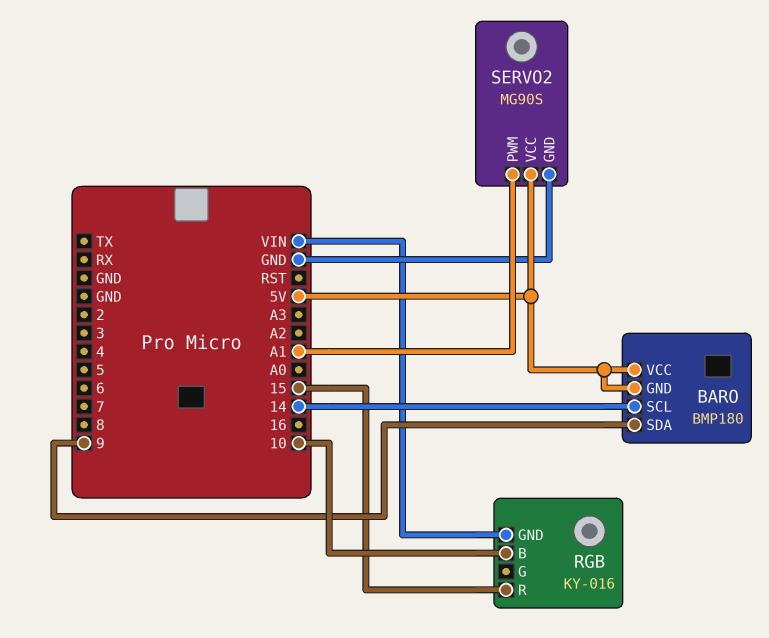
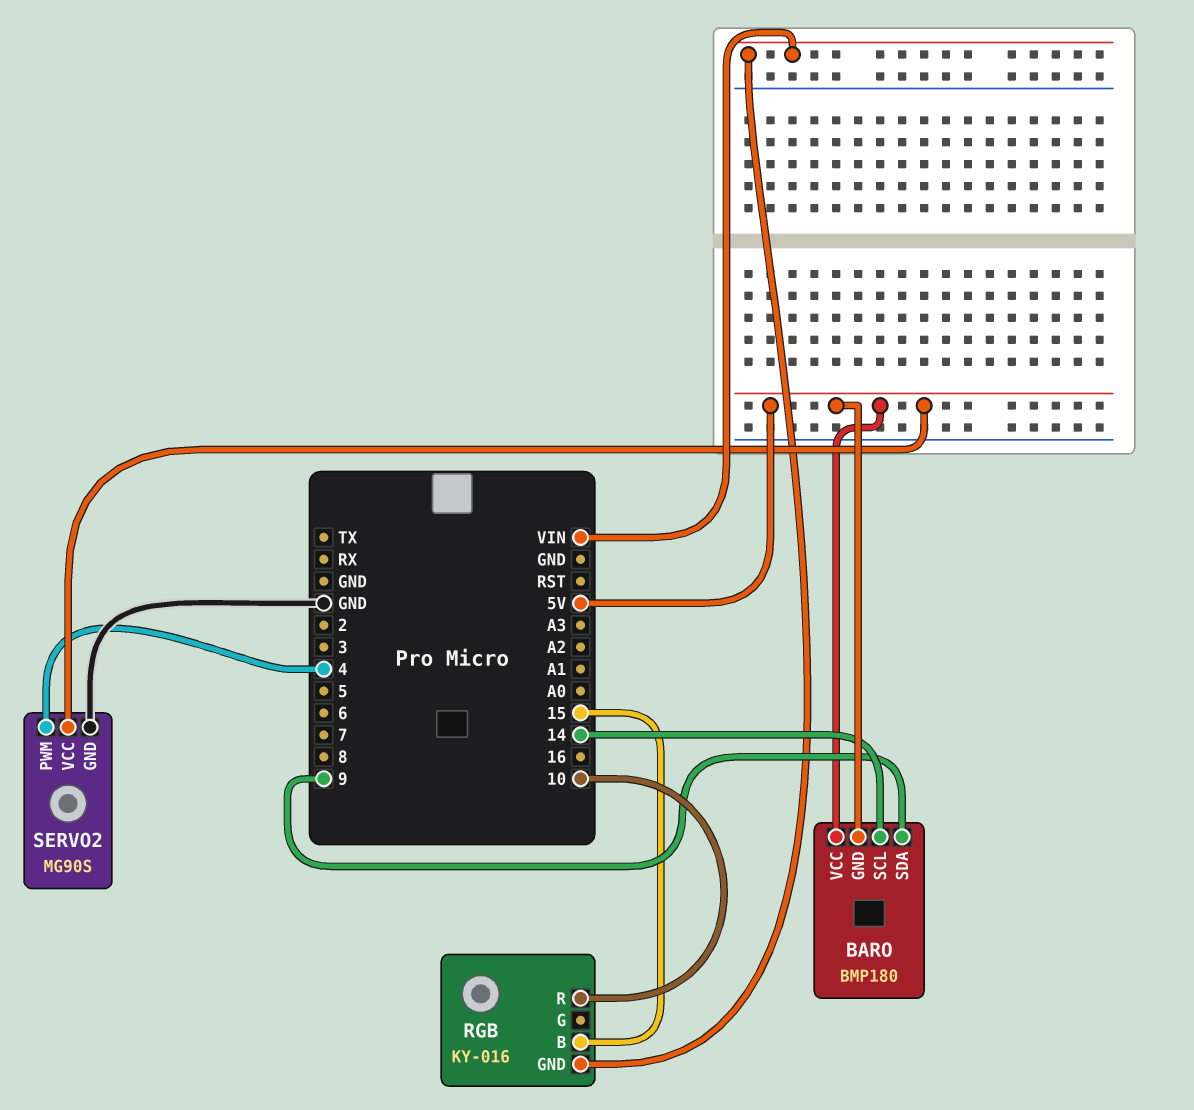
RGB pin B: 10 -> 15
RGB pin R: 15 -> 10
SERVO2 pin PWM: A1 -> 4

